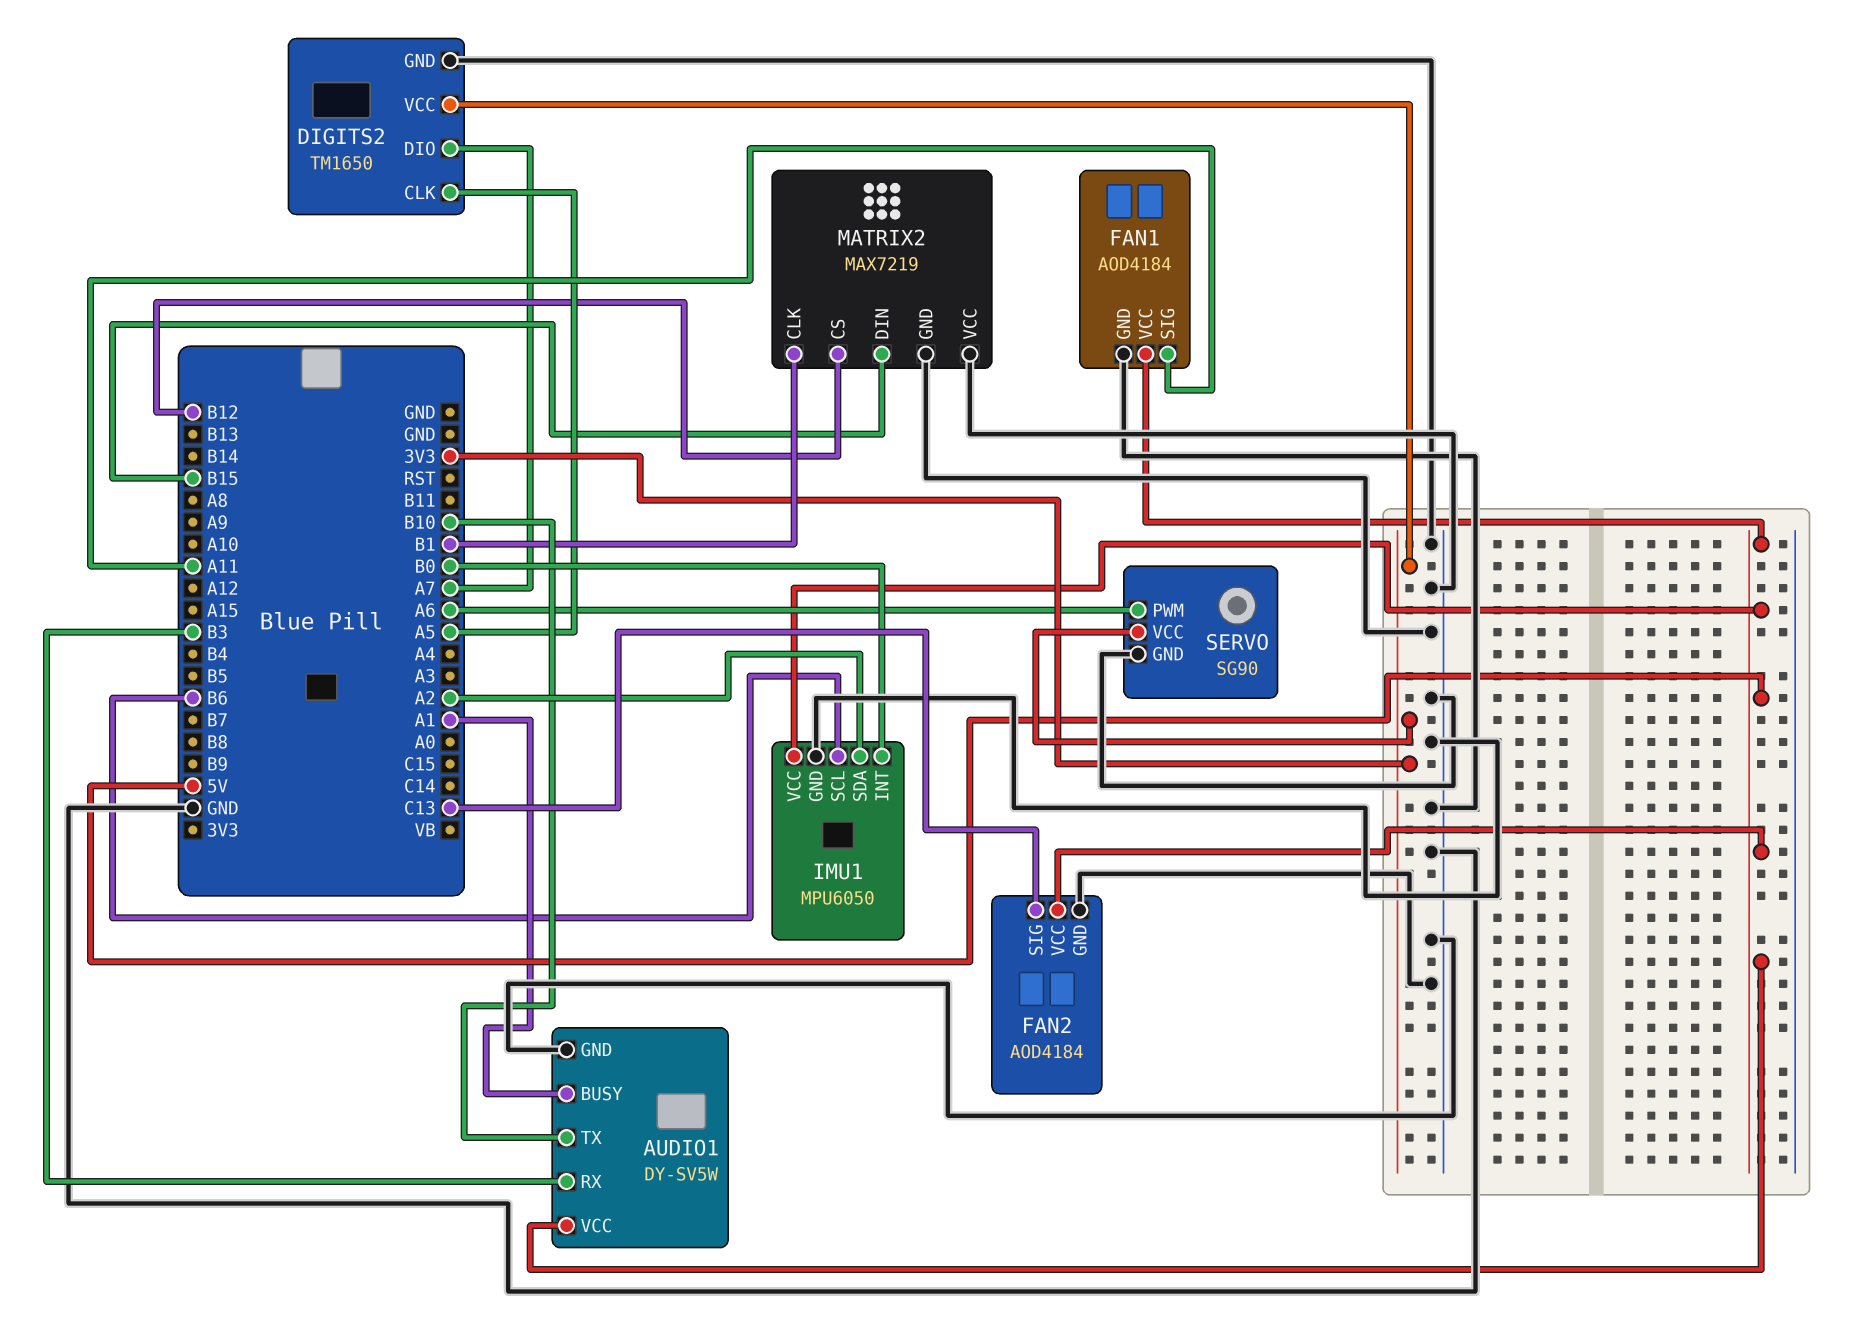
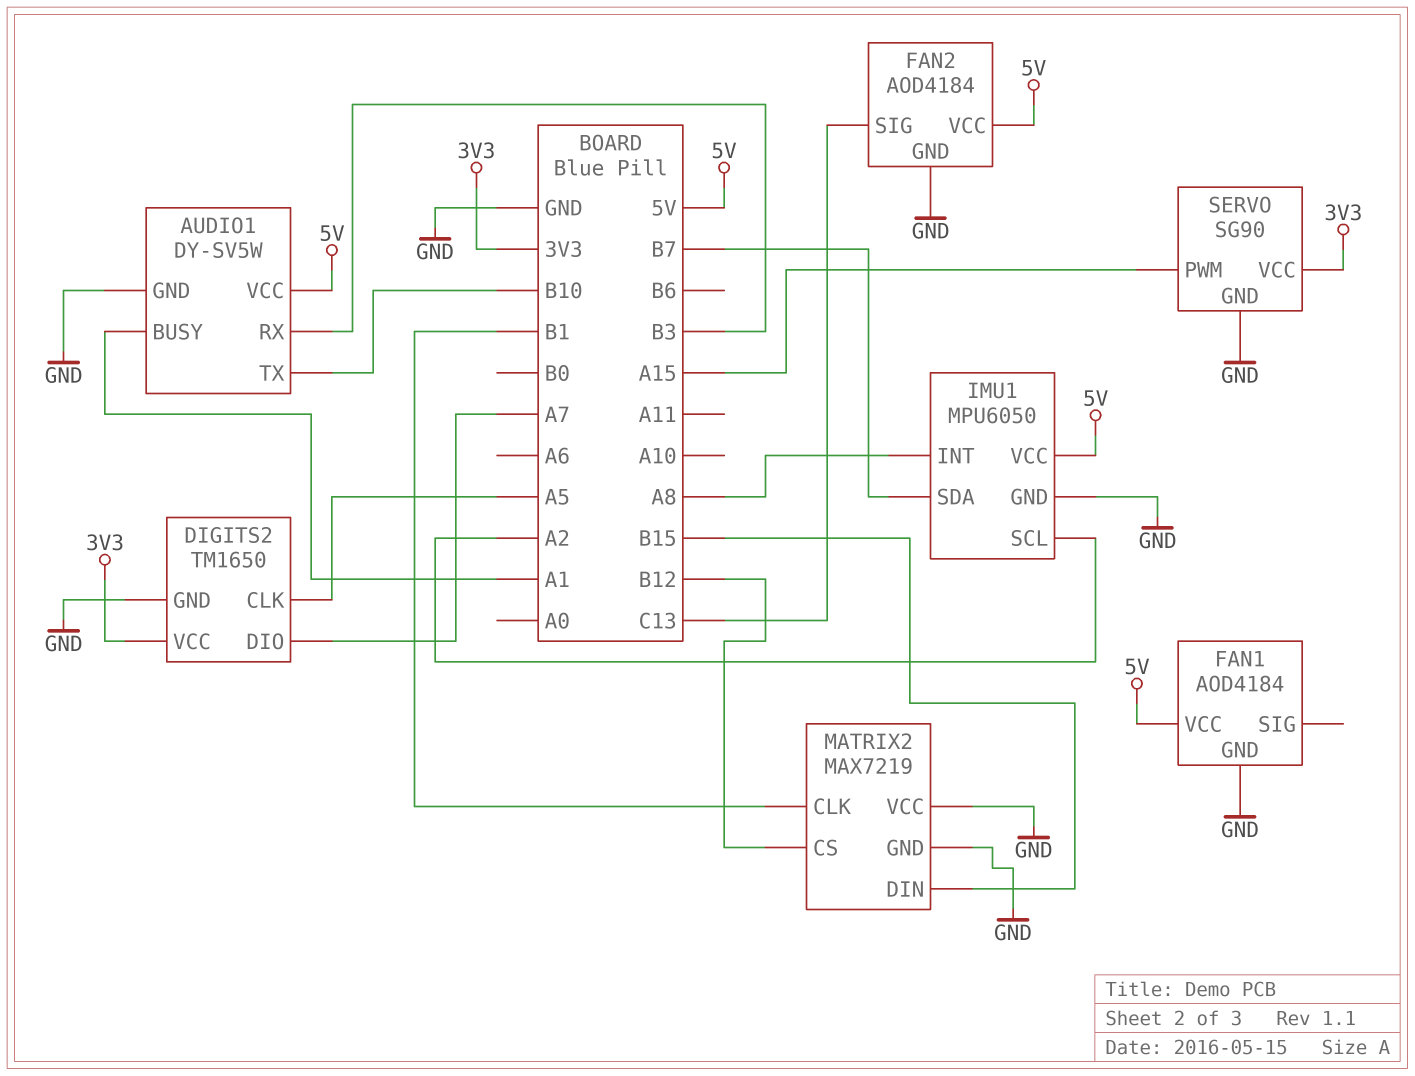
FAN1 pin SIG: A11 -> none
IMU1 pin INT: B0 -> A8
IMU1 pin SCL: B6 -> A2
IMU1 pin SDA: A2 -> B7
SERVO pin PWM: A6 -> A15

